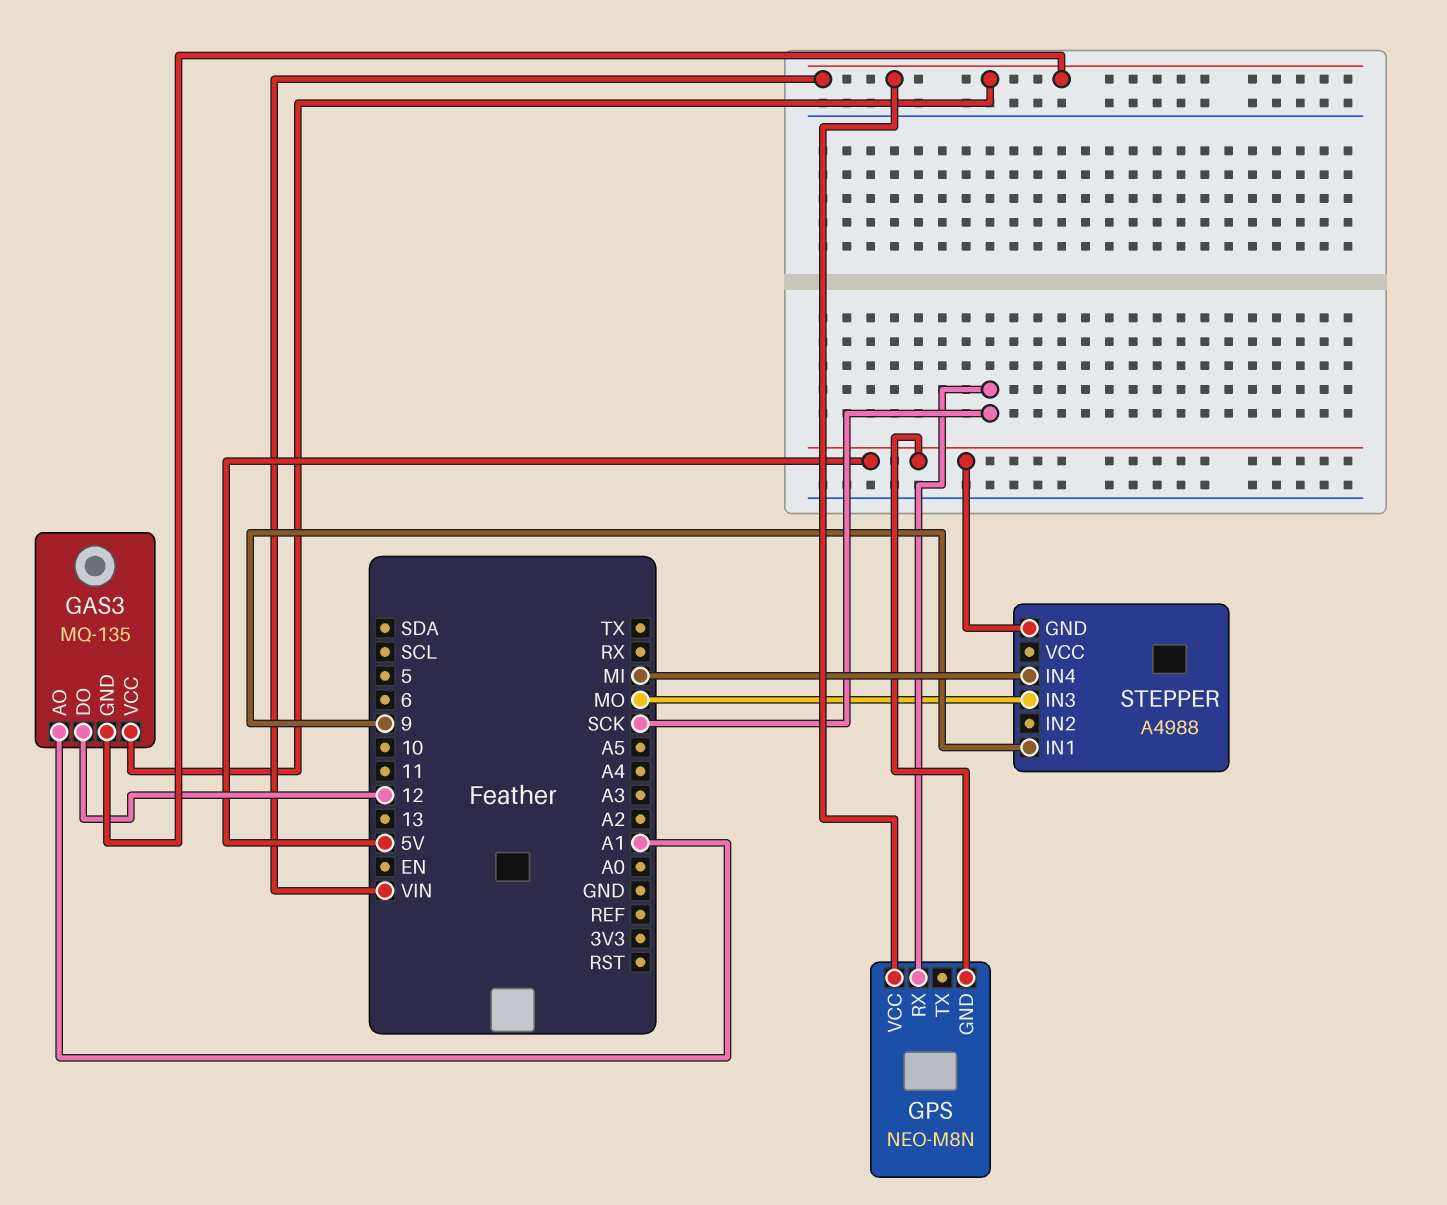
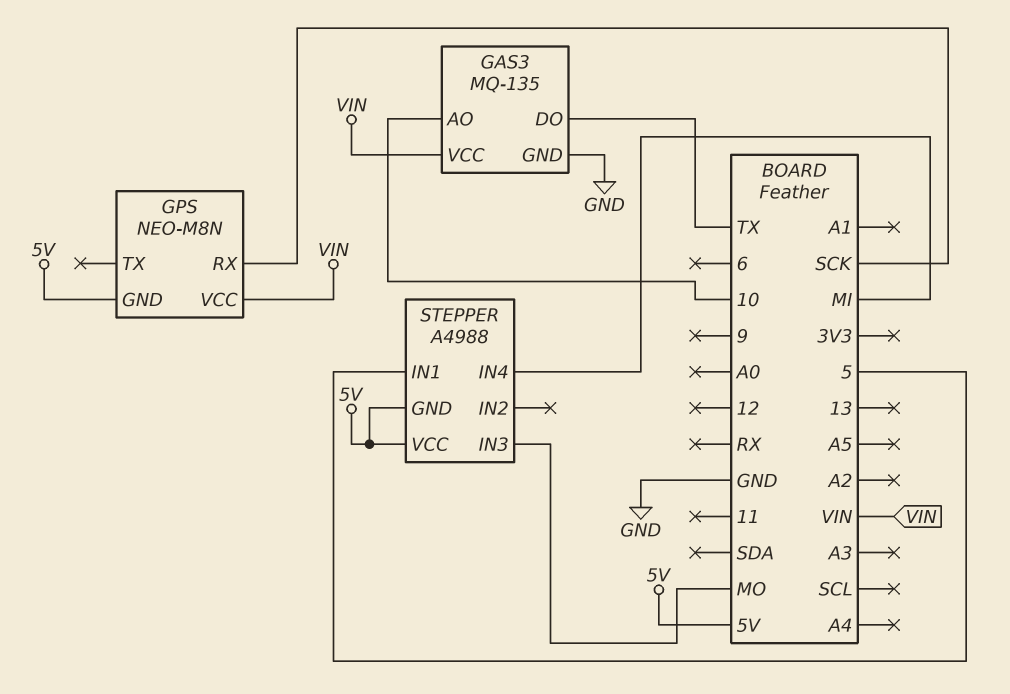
GAS3 pin AO: A1 -> 10
GAS3 pin DO: 12 -> TX
GAS3 pin GND: VIN -> GND
STEPPER pin IN1: 9 -> 5
STEPPER pin VCC: none -> 5V

